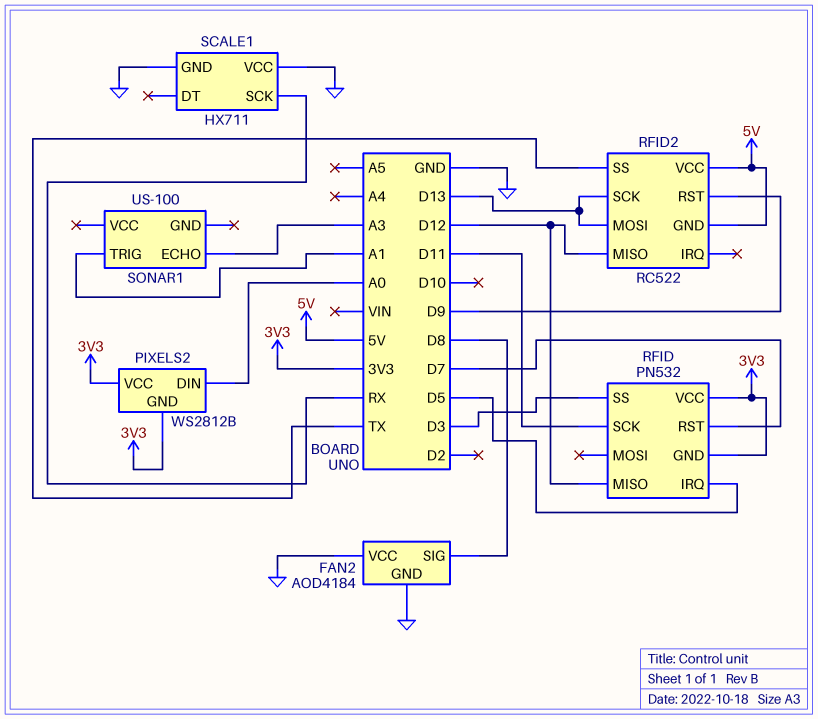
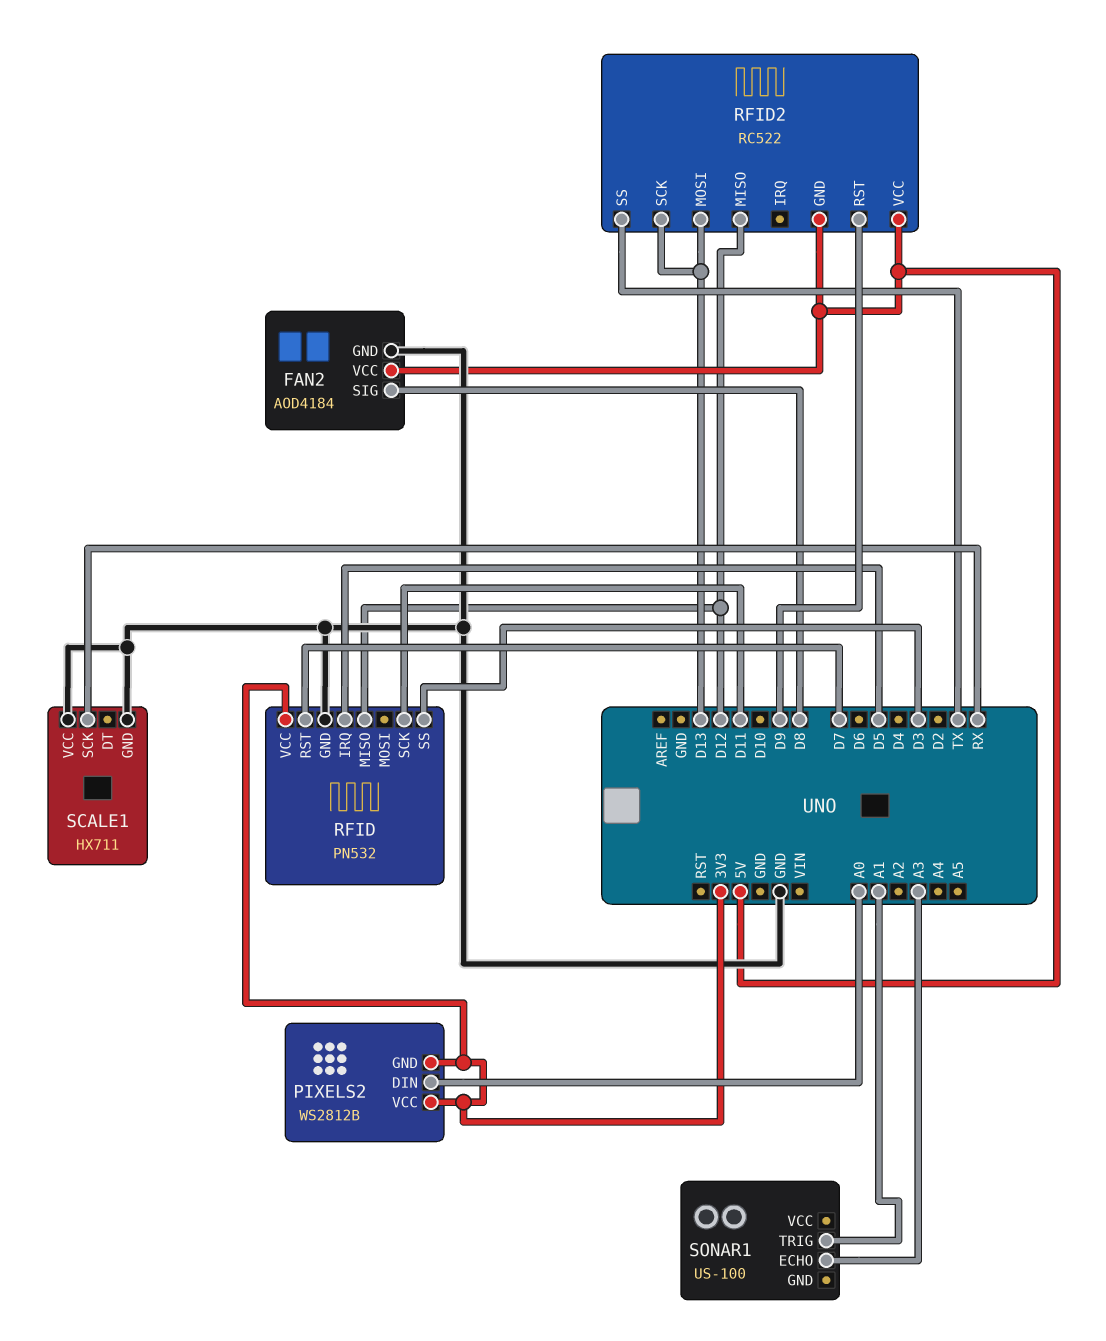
FAN2 pin VCC: GND -> 5V
RFID pin GND: 3V3 -> GND

